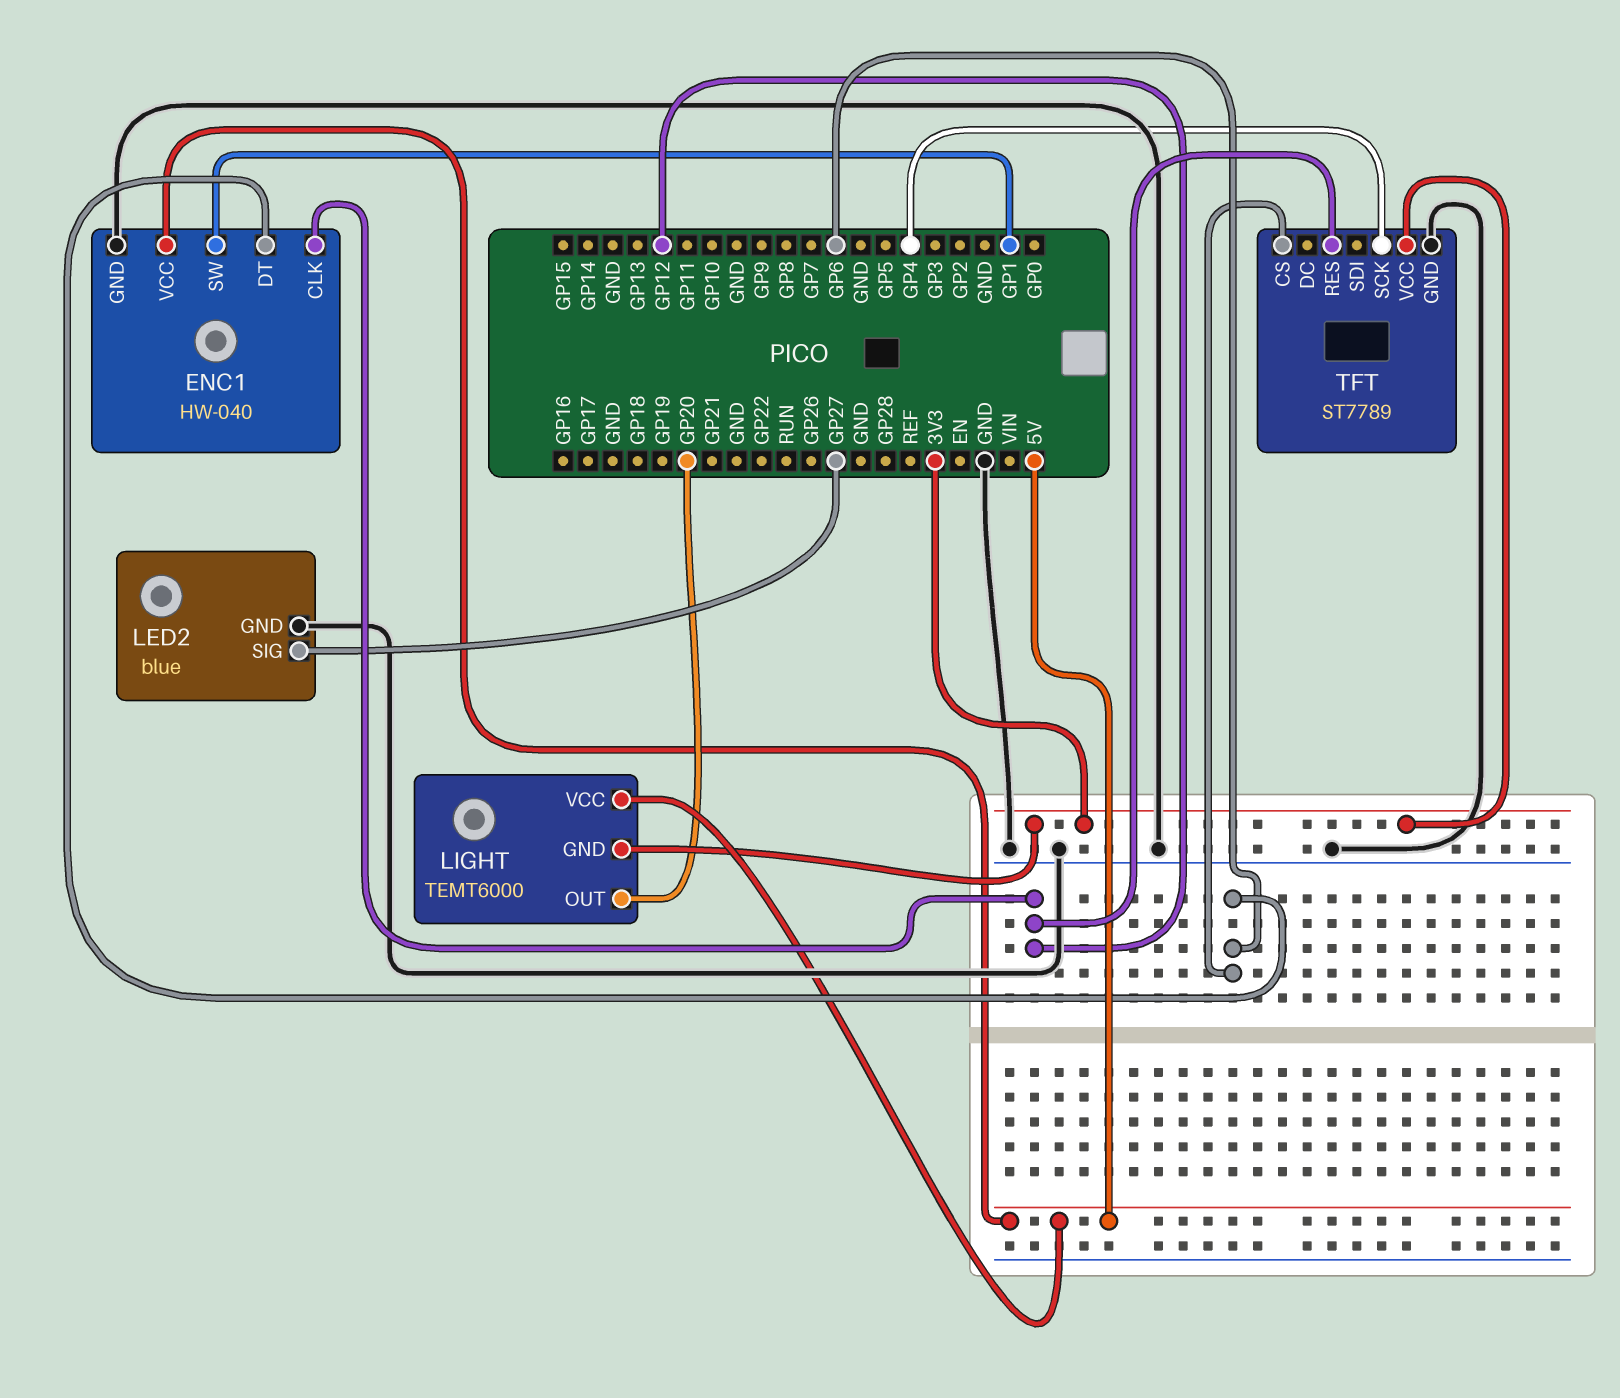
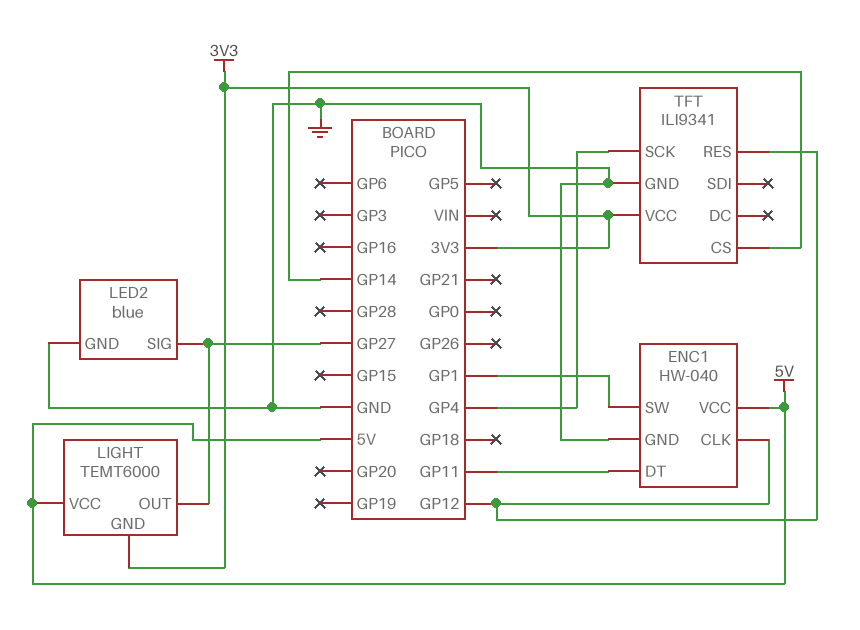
ENC1 pin DT: GP6 -> GP11
LIGHT pin OUT: GP20 -> GP27
TFT: ST7789 -> ILI9341
TFT pin CS: GP6 -> GP14

